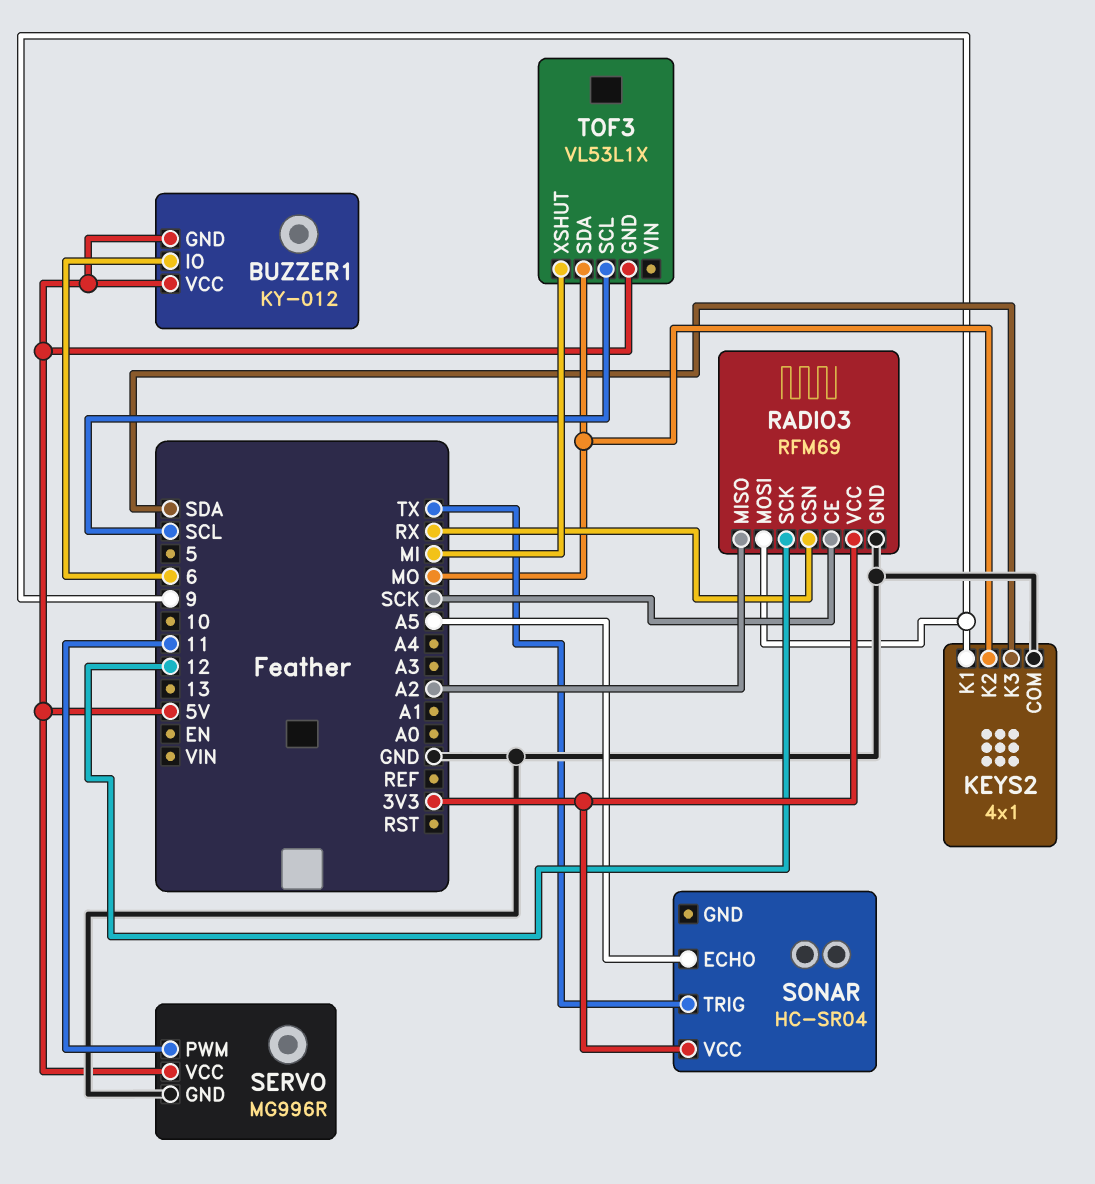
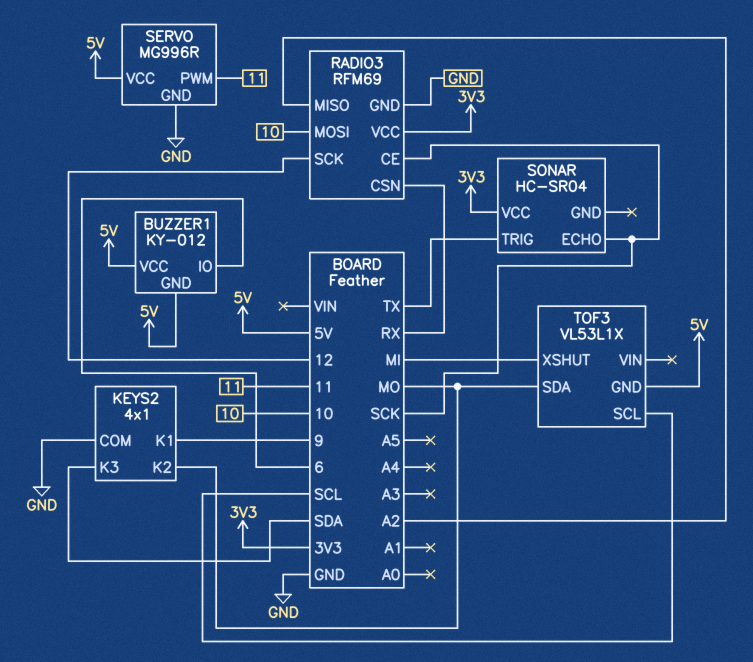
RADIO3 pin MOSI: 9 -> 10
SONAR pin ECHO: A5 -> SCK

